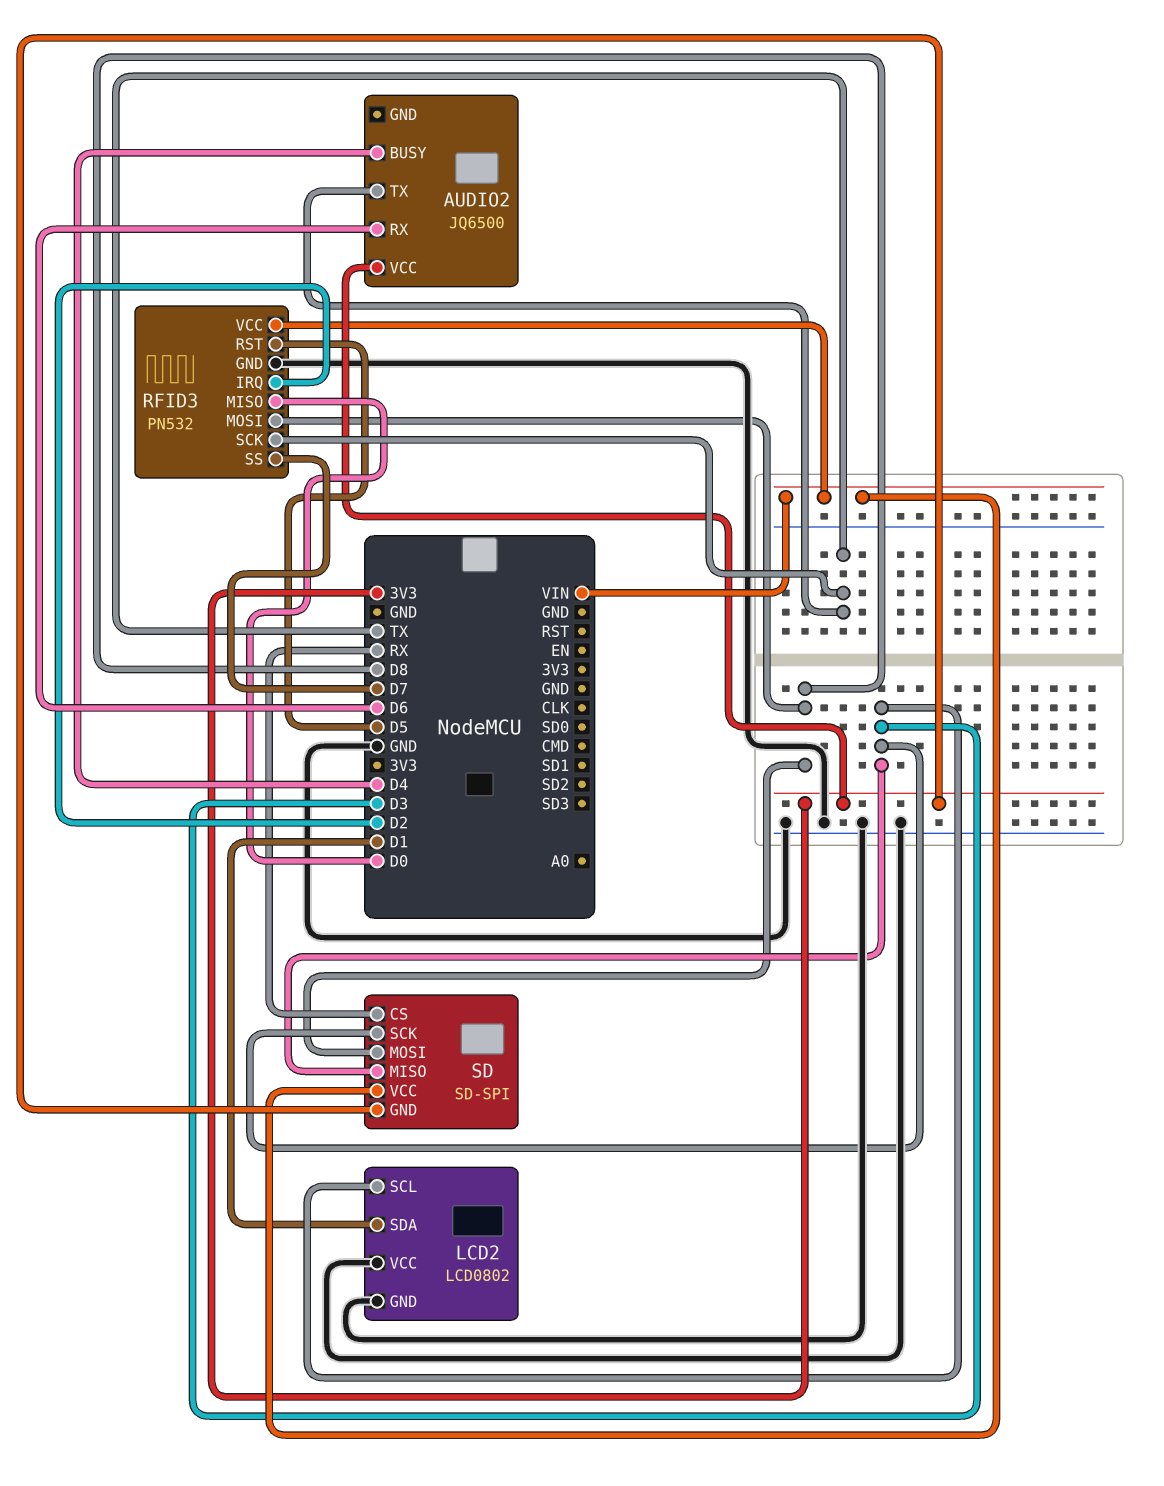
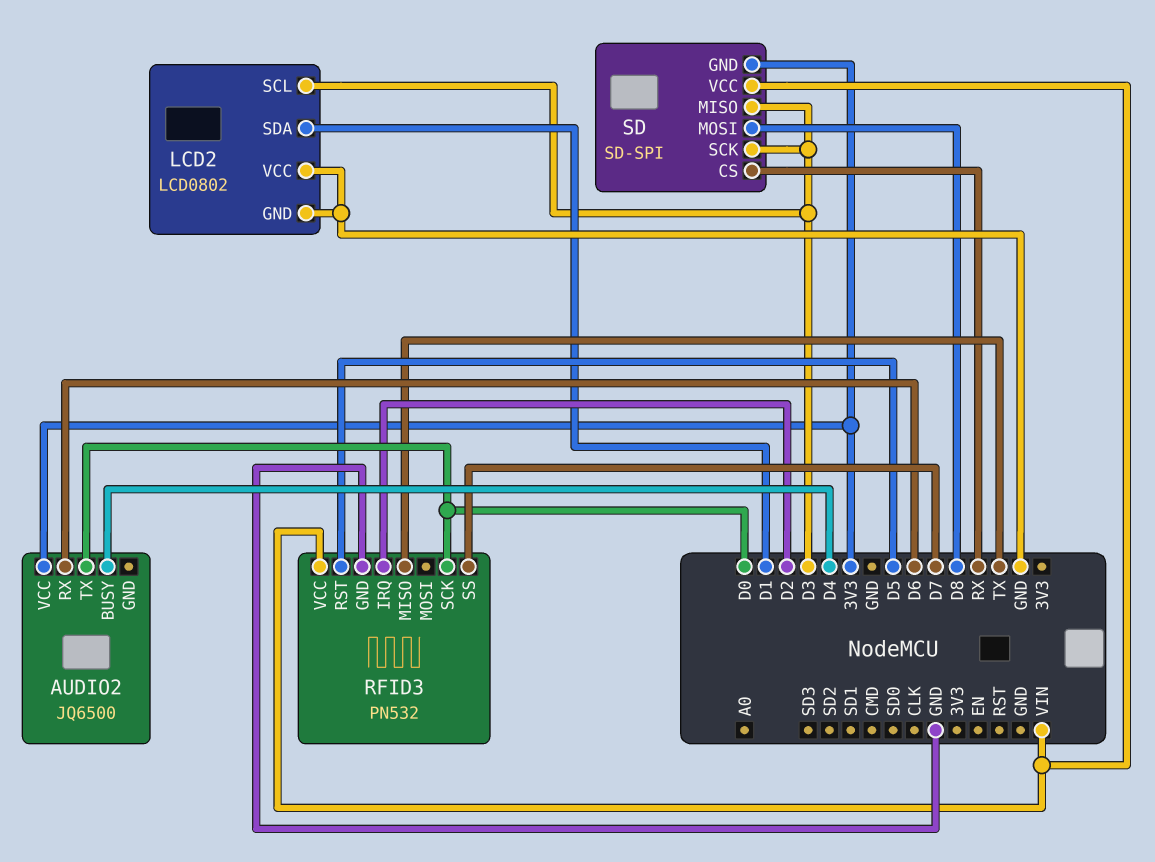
AUDIO2 pin TX: TX -> D0
RFID3 pin MISO: D0 -> TX
RFID3 pin MOSI: D8 -> none
RFID3 pin SCK: TX -> D0

